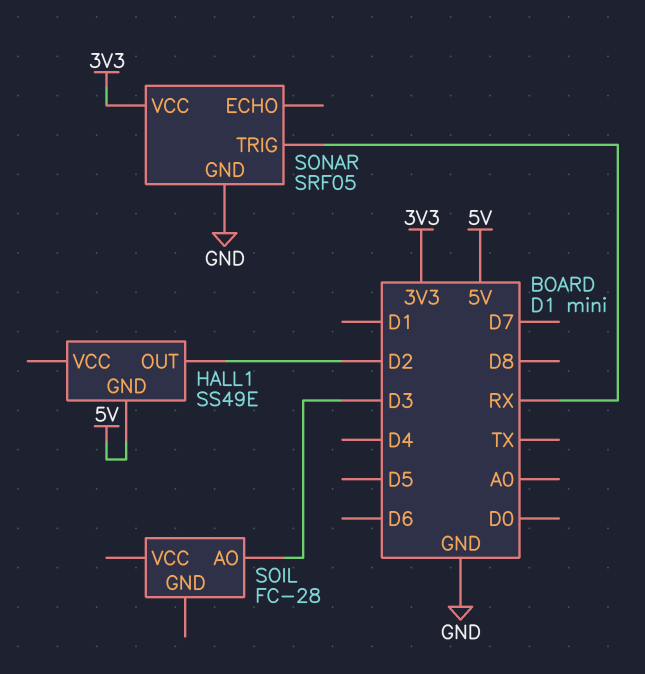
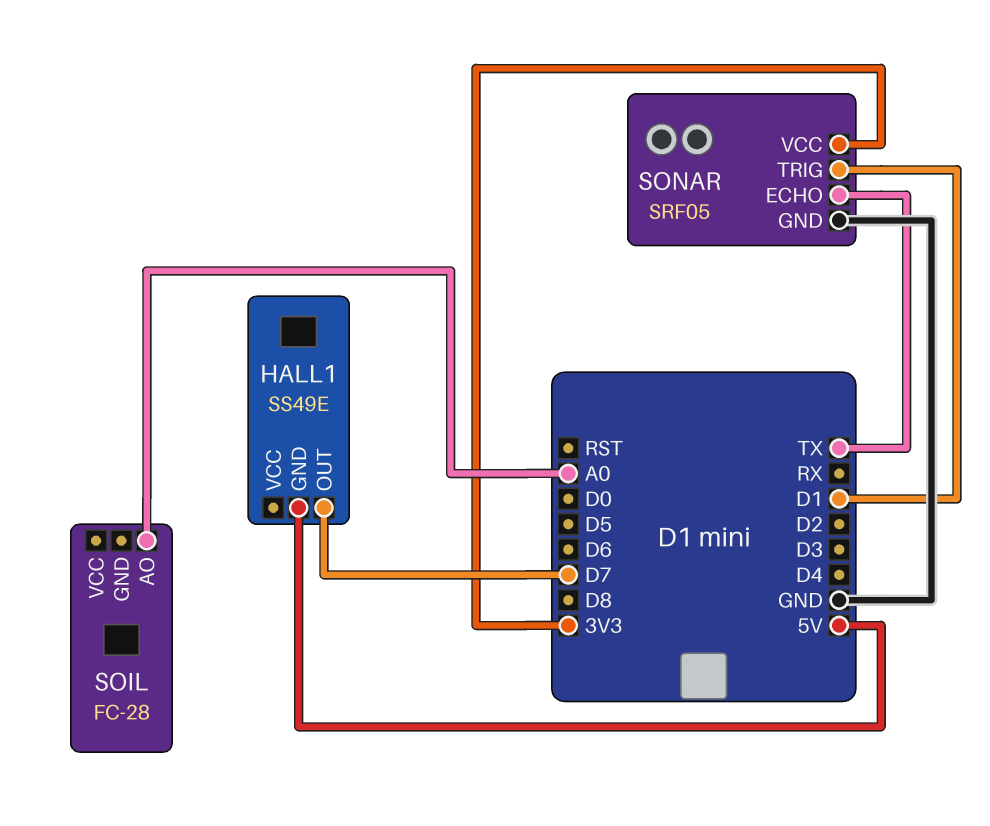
HALL1 pin OUT: D2 -> D7
SOIL pin AO: D3 -> A0
SONAR pin ECHO: none -> TX
SONAR pin TRIG: RX -> D1

